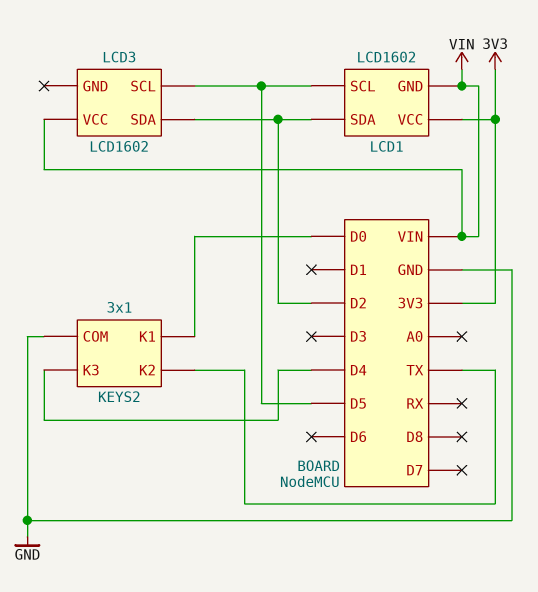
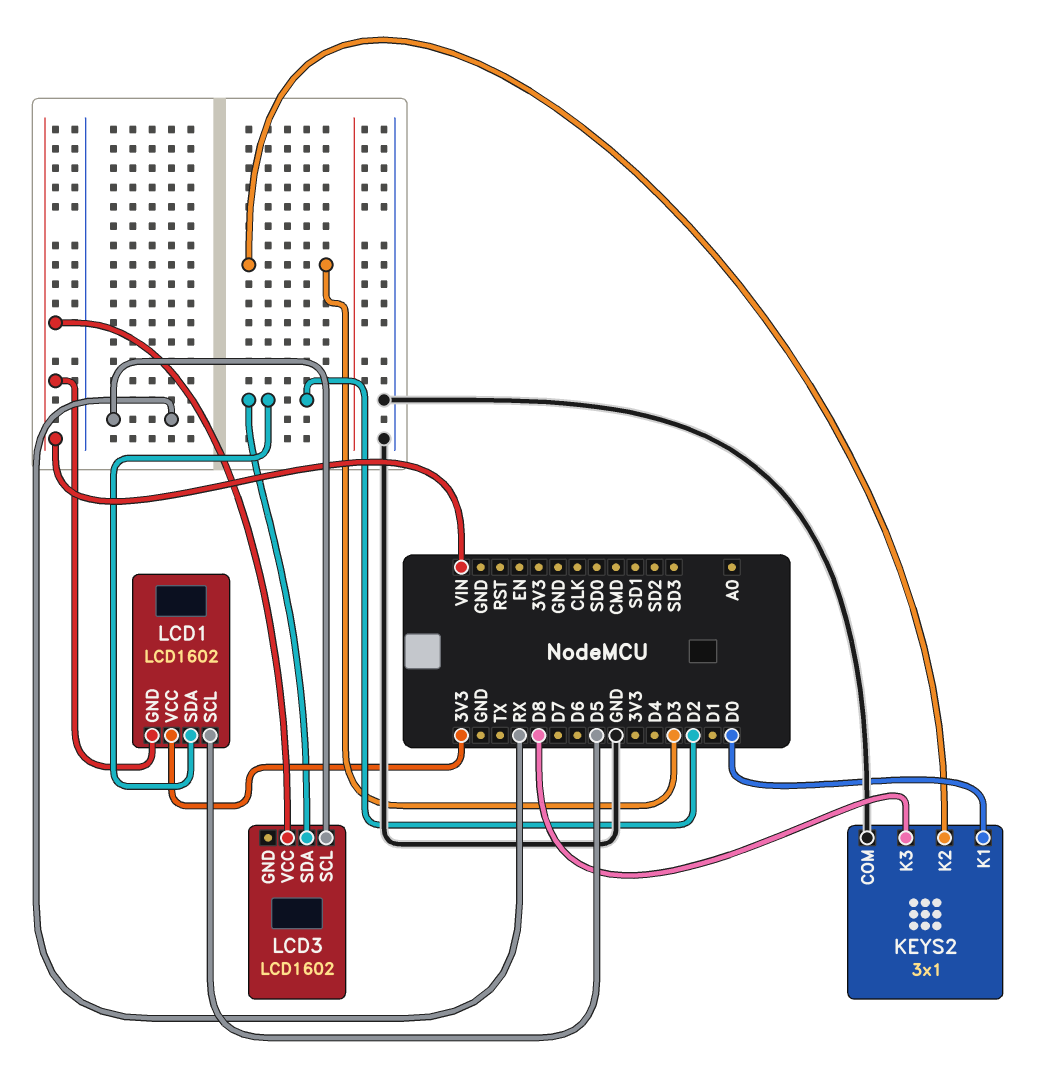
KEYS2 pin K2: TX -> D3
KEYS2 pin K3: D4 -> D8
LCD3 pin SCL: D5 -> RX

